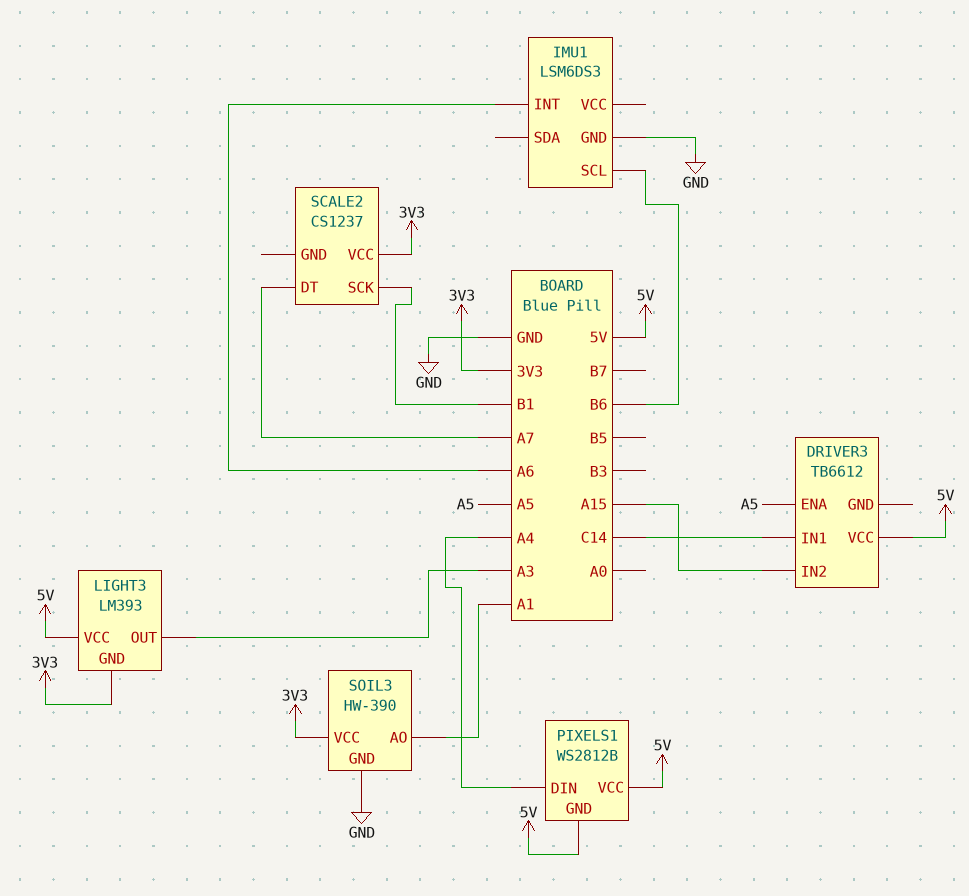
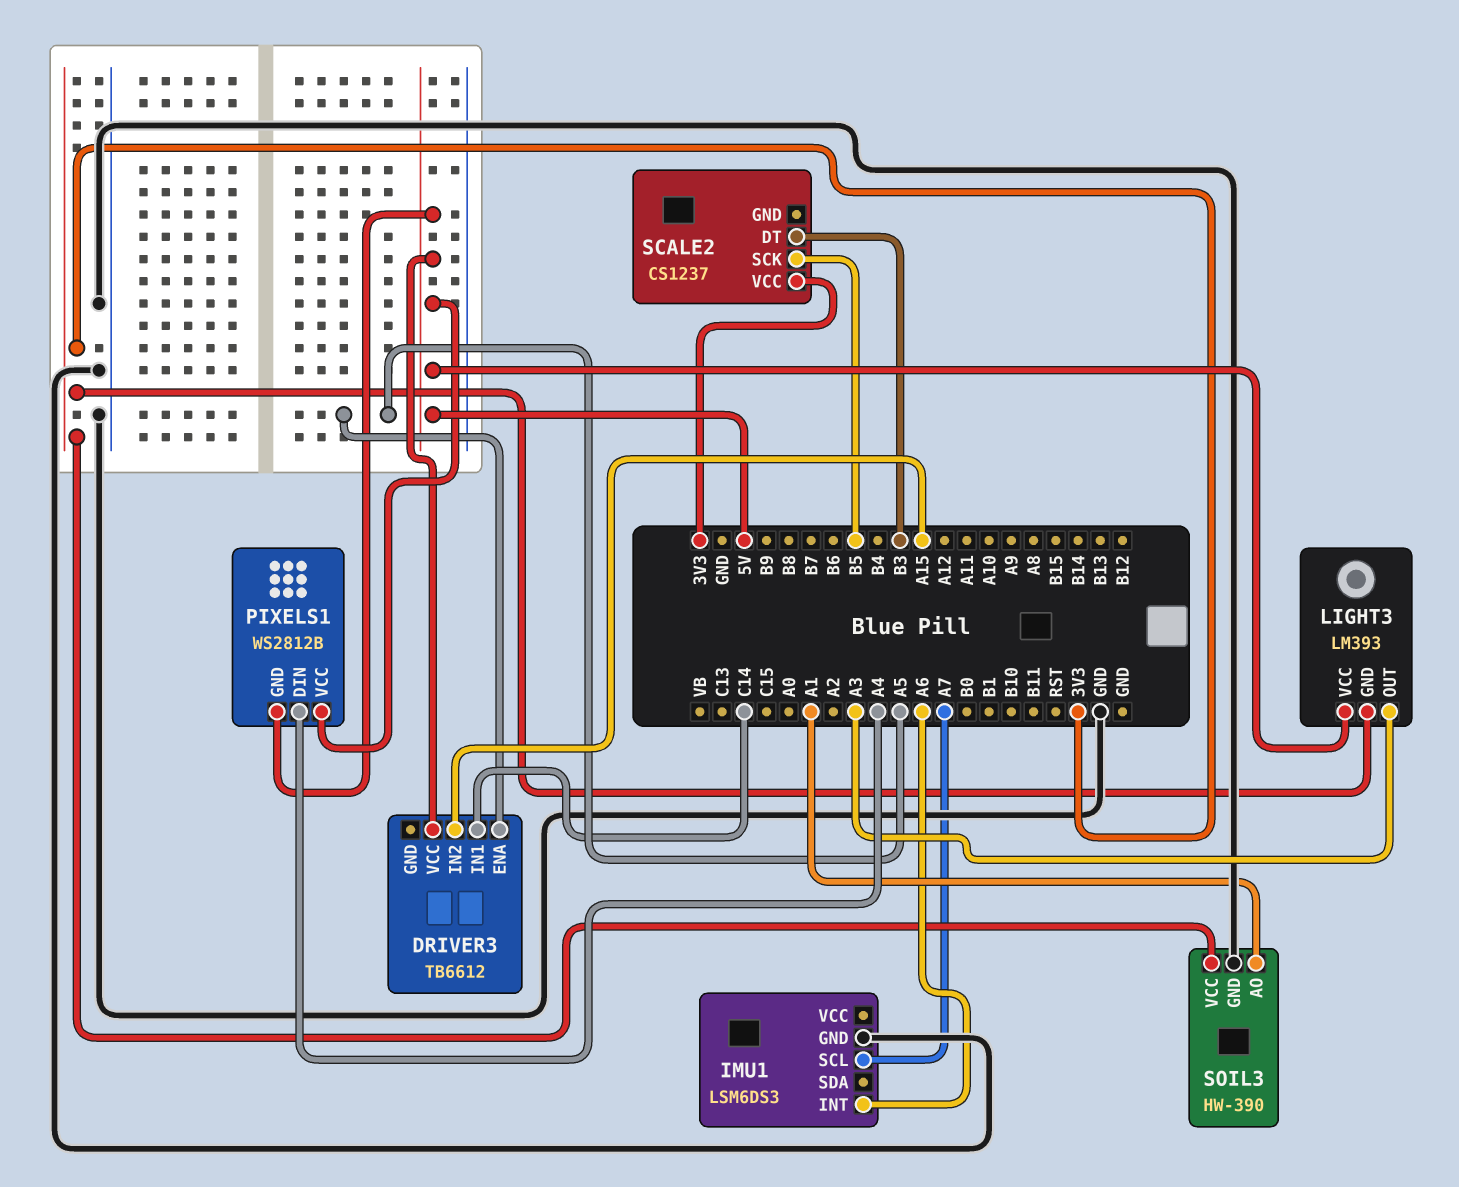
IMU1 pin SCL: B6 -> A7
SCALE2 pin DT: A7 -> B3
SCALE2 pin SCK: B1 -> B5

